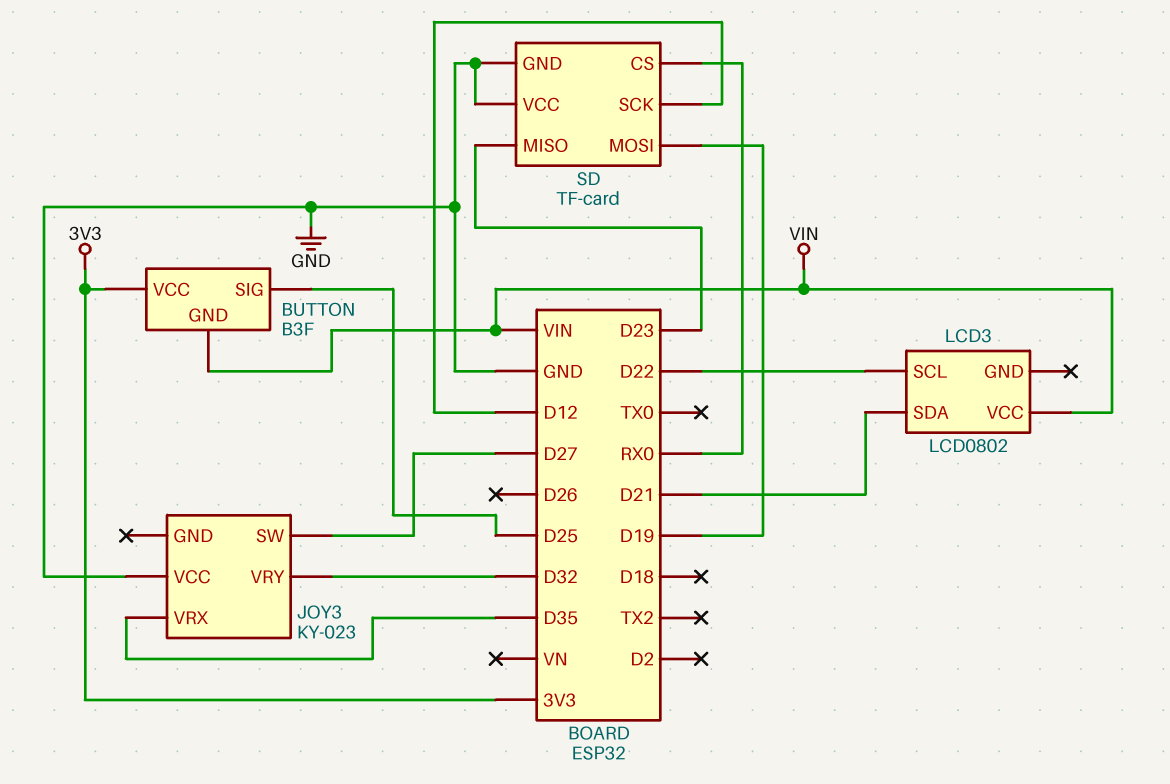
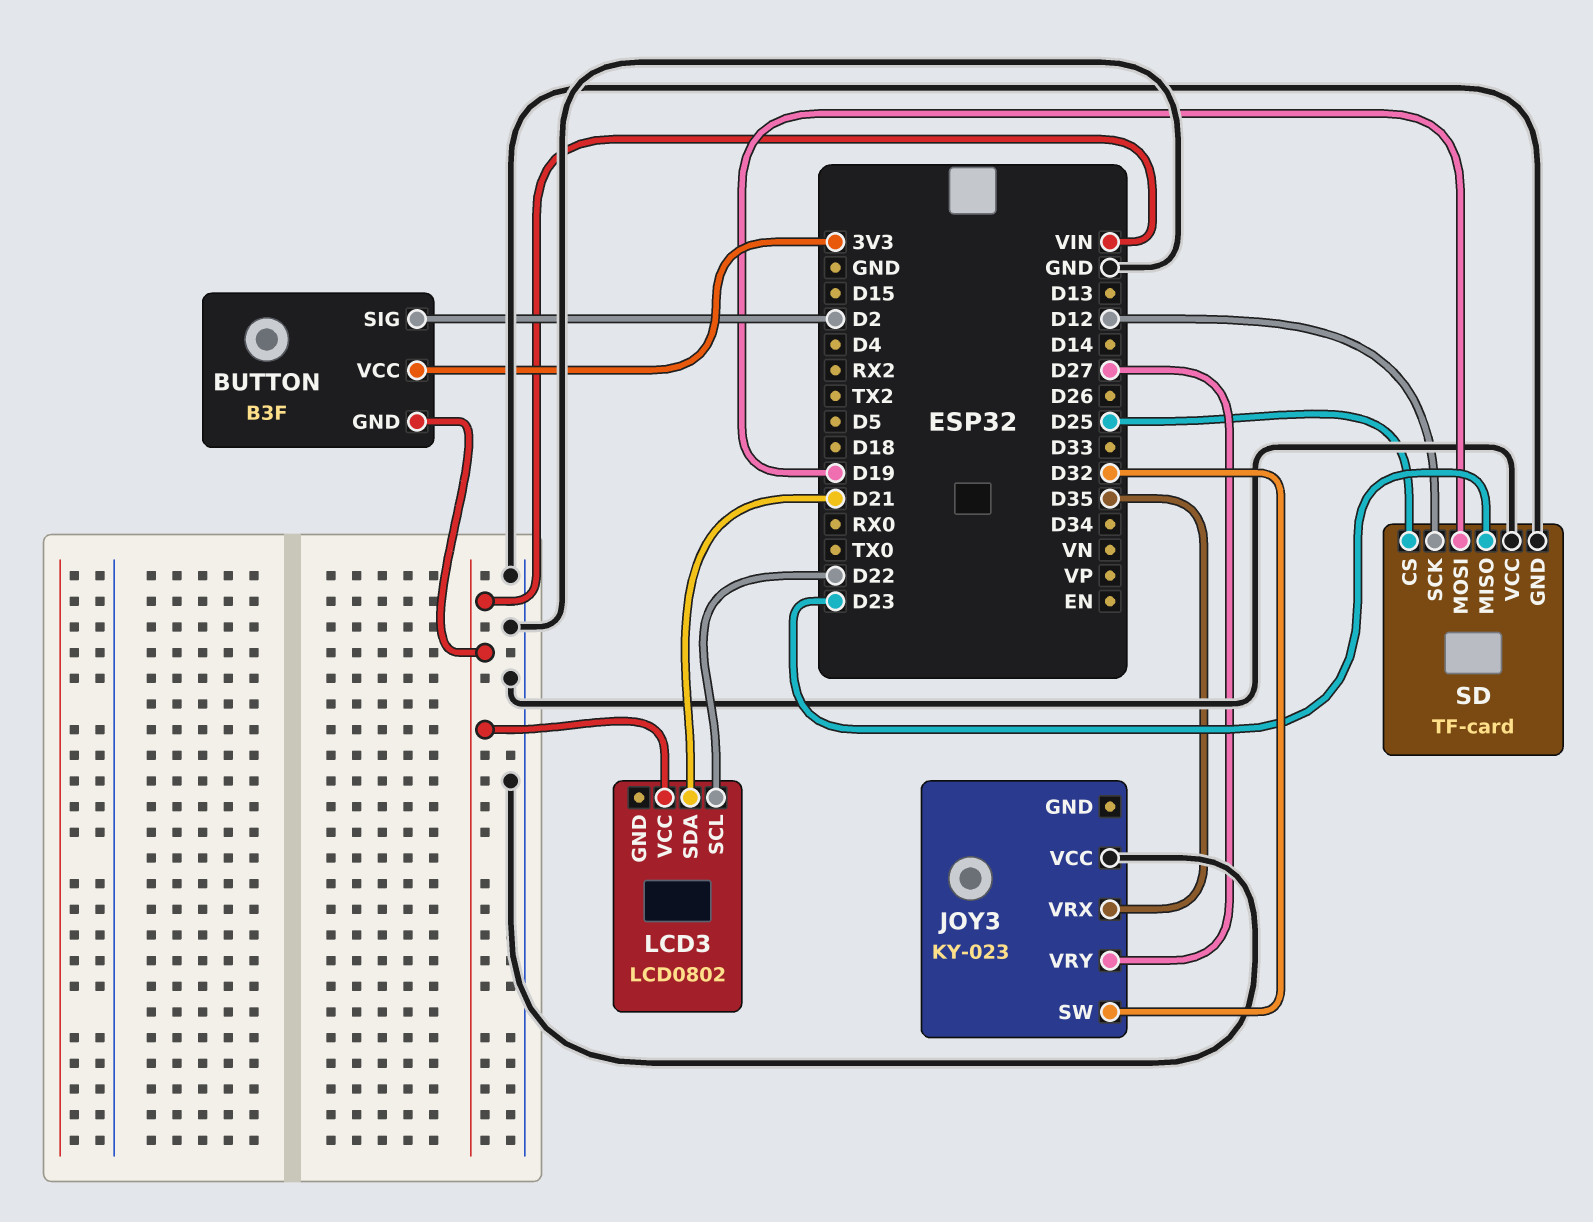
BUTTON pin SIG: D25 -> D2
JOY3 pin SW: D27 -> D32
JOY3 pin VRY: D32 -> D27
SD pin CS: RX0 -> D25

